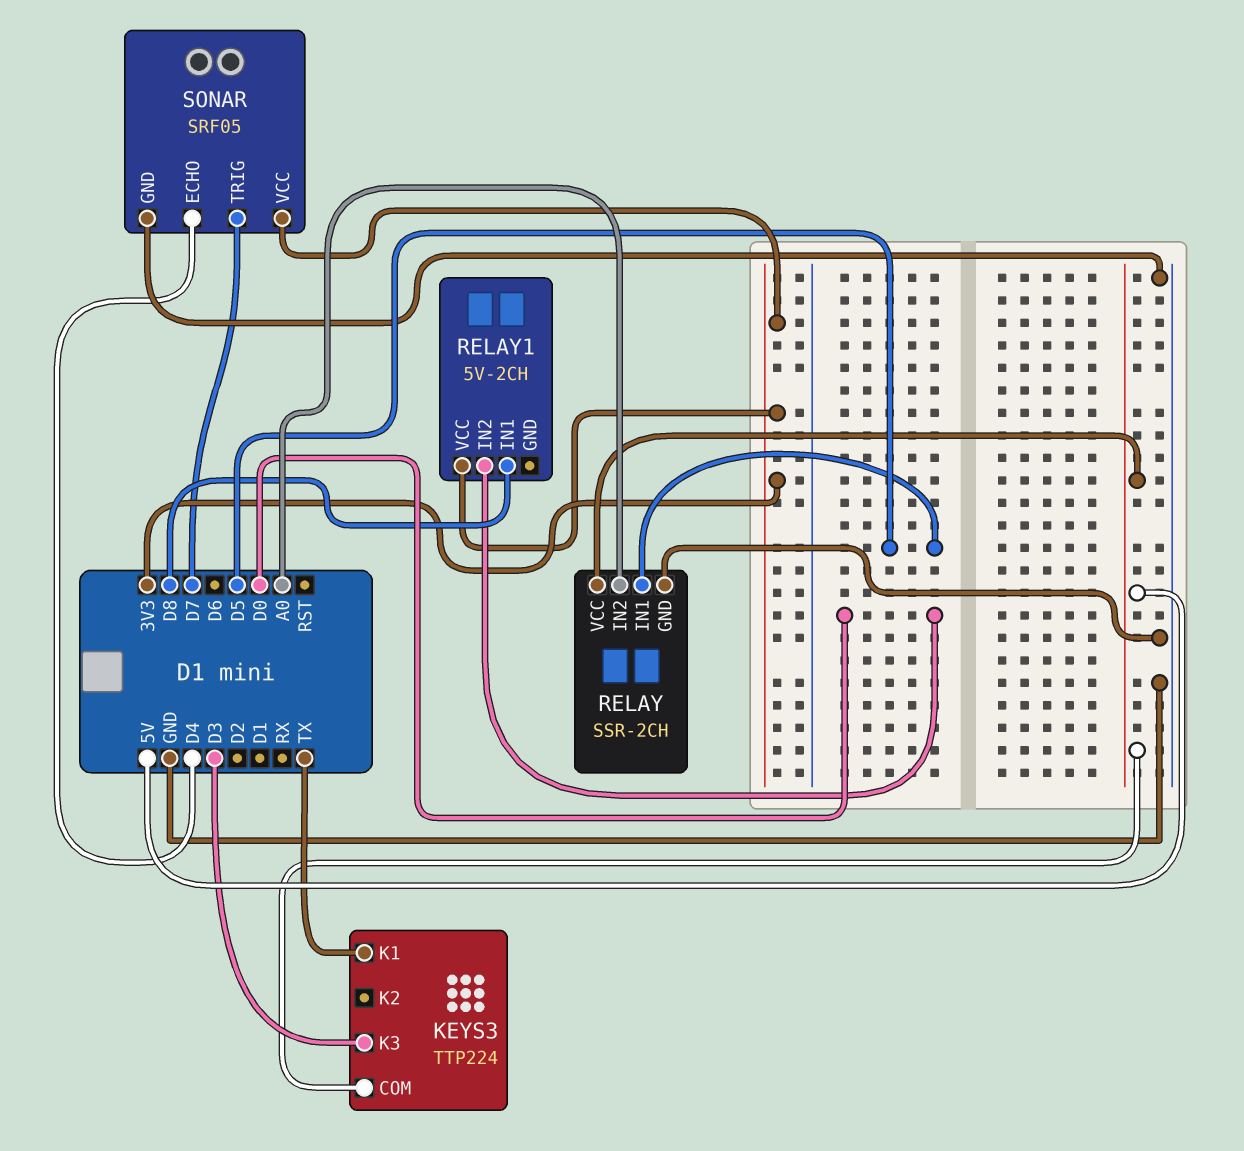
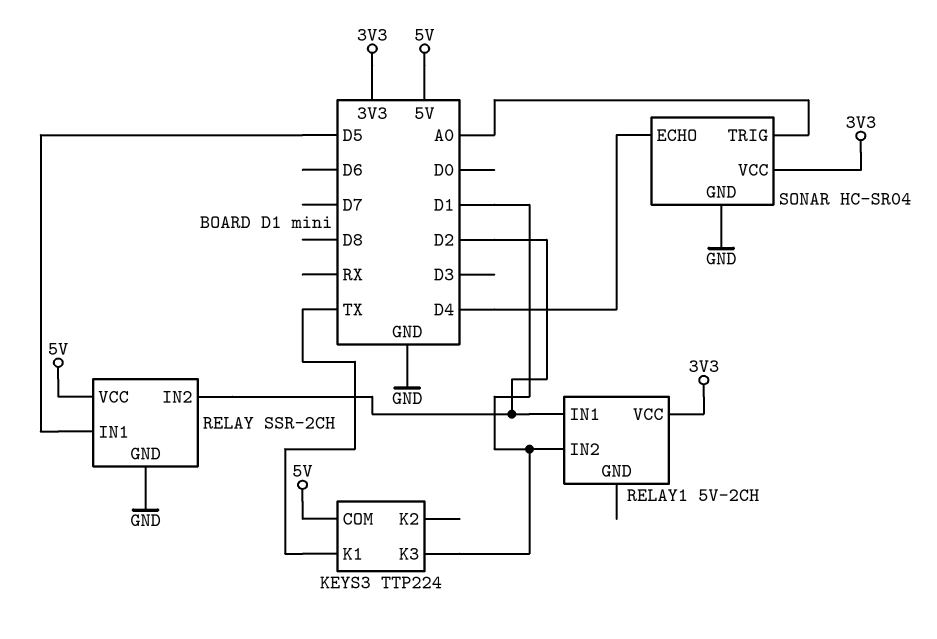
KEYS3 pin K3: D3 -> D1
RELAY pin IN2: A0 -> D2
RELAY1 pin IN1: D8 -> D2
RELAY1 pin IN2: D0 -> D1
SONAR: SRF05 -> HC-SR04
SONAR pin TRIG: D7 -> A0

